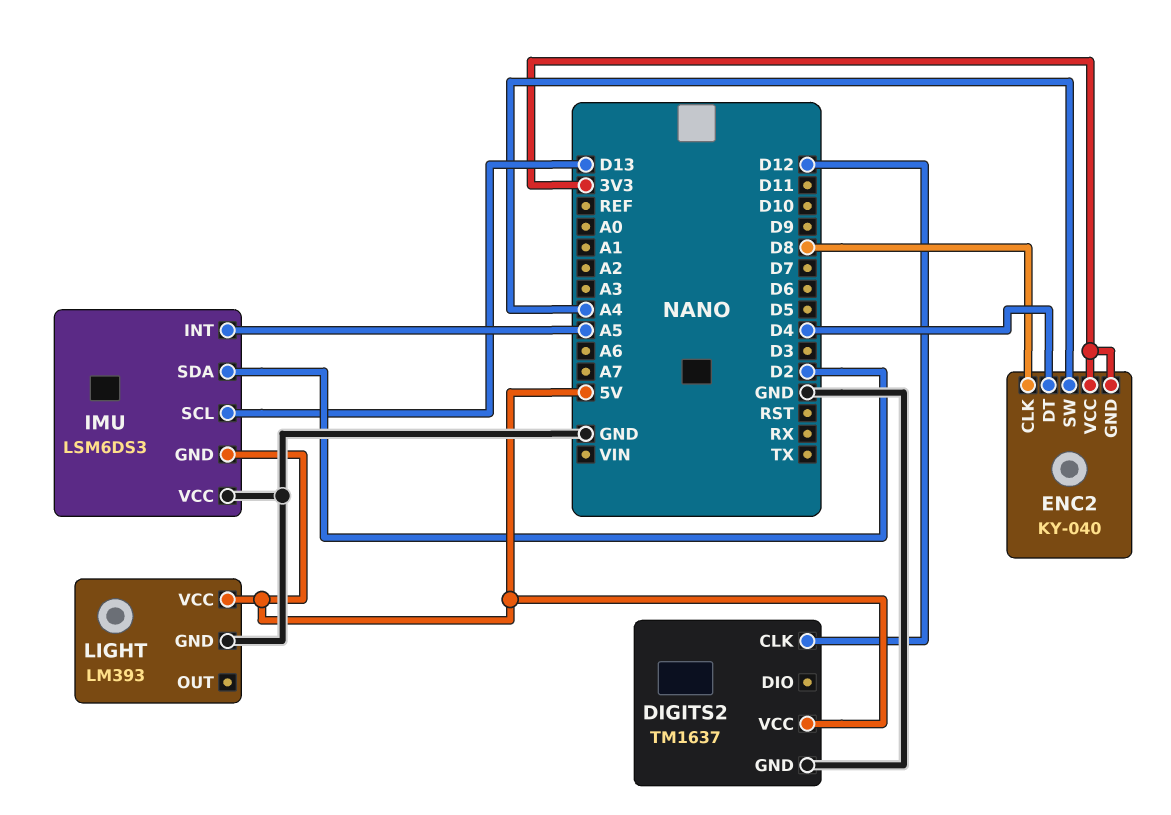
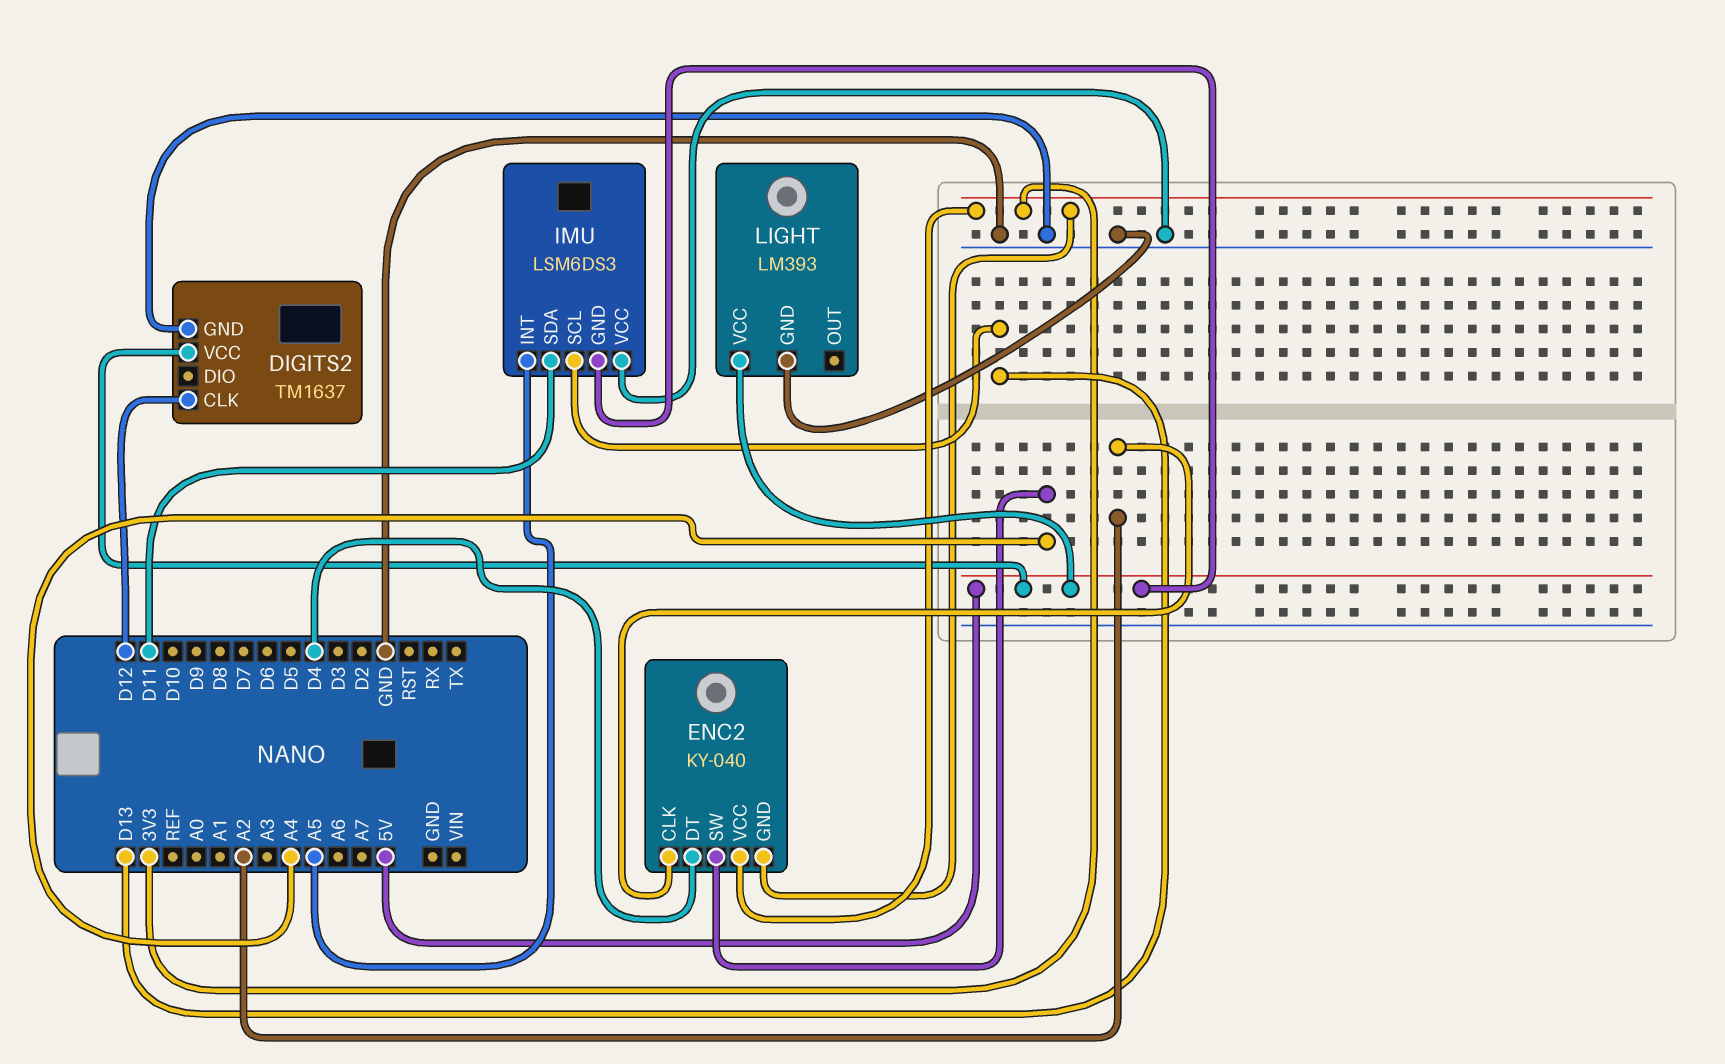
ENC2 pin CLK: D8 -> A2
IMU pin SDA: D2 -> D11

